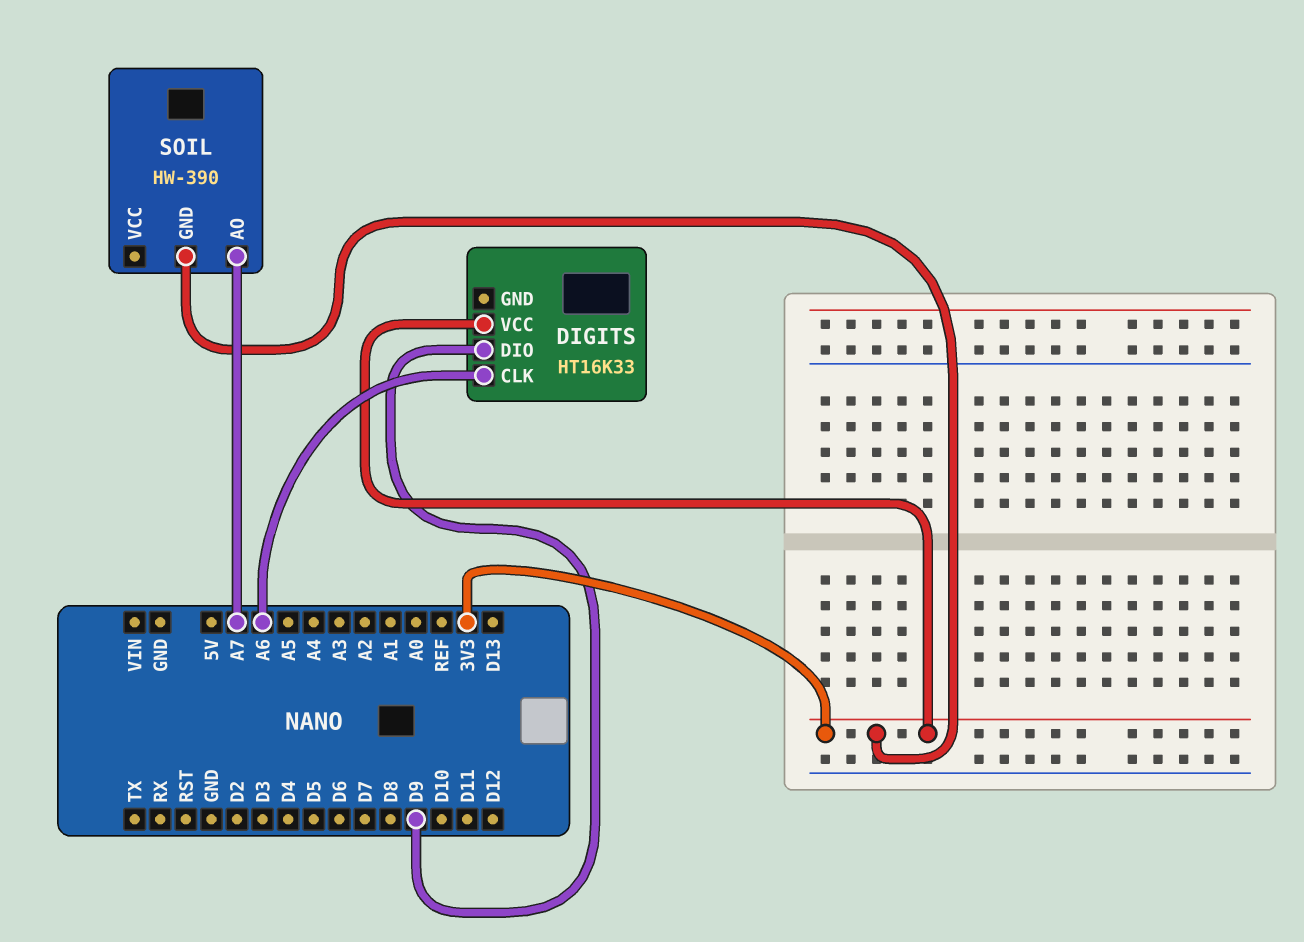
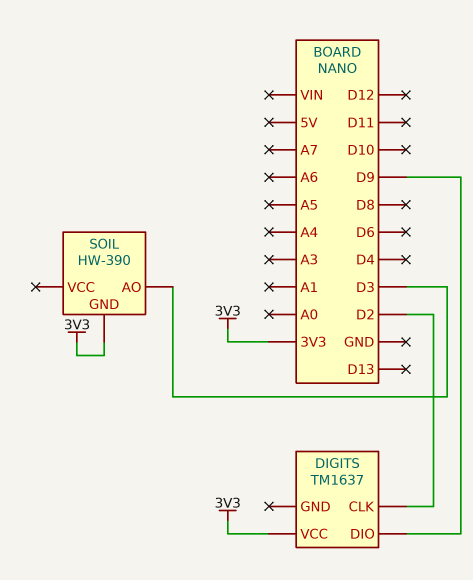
DIGITS: HT16K33 -> TM1637
DIGITS pin CLK: A6 -> D2
SOIL pin AO: A7 -> D3

